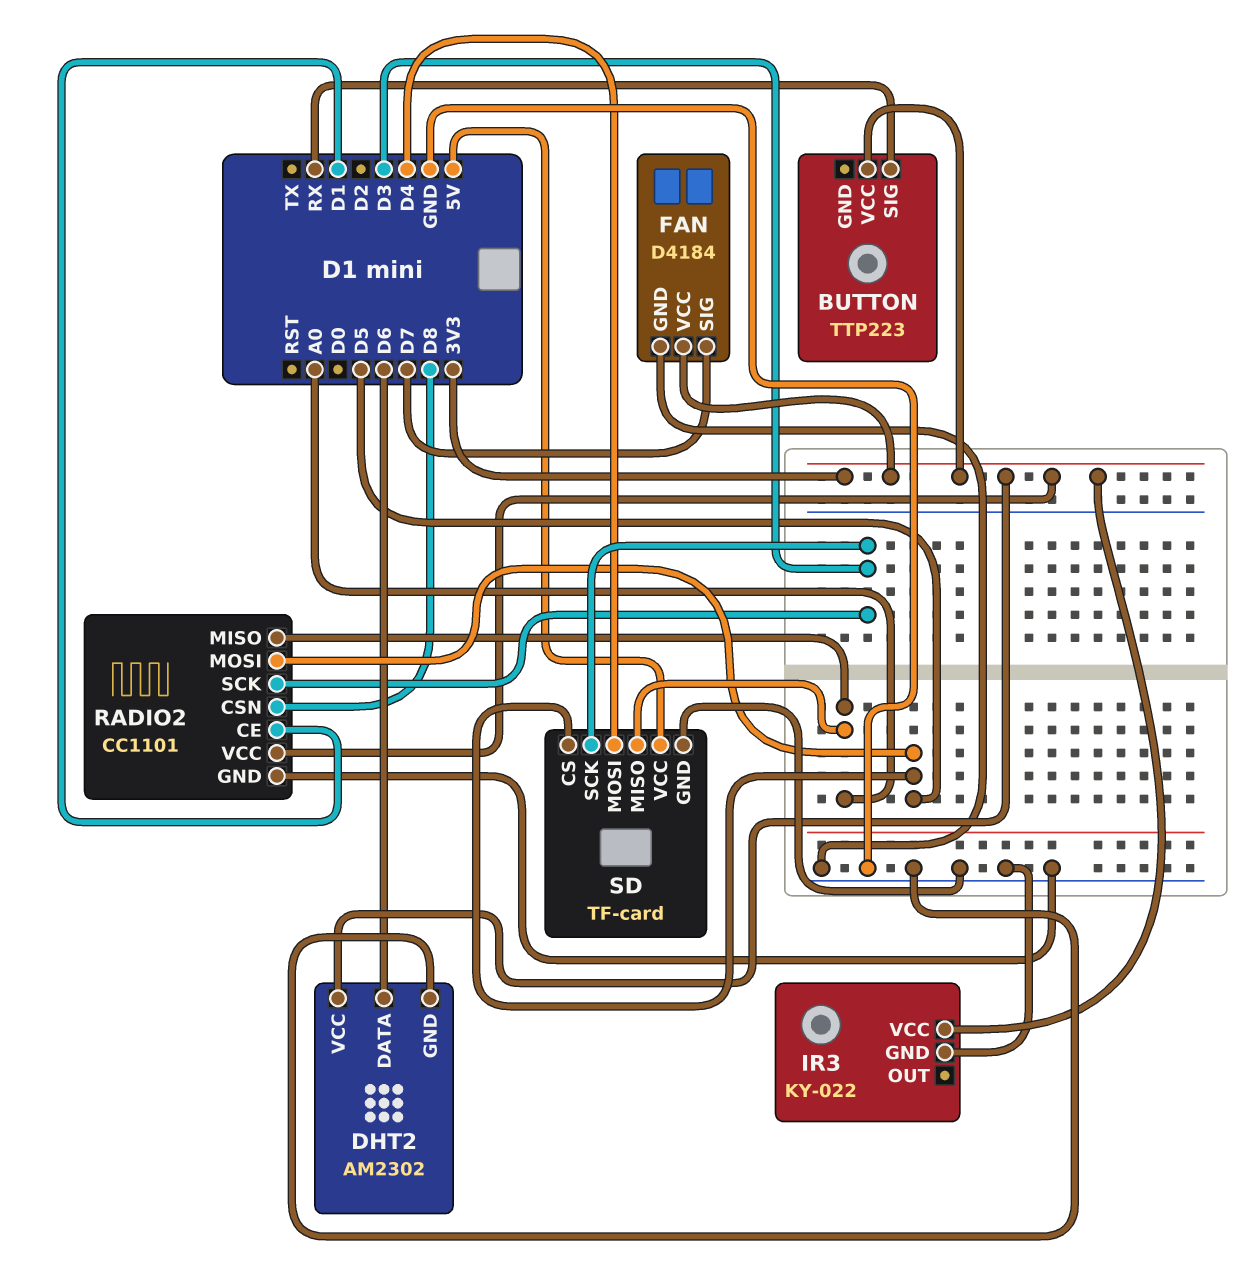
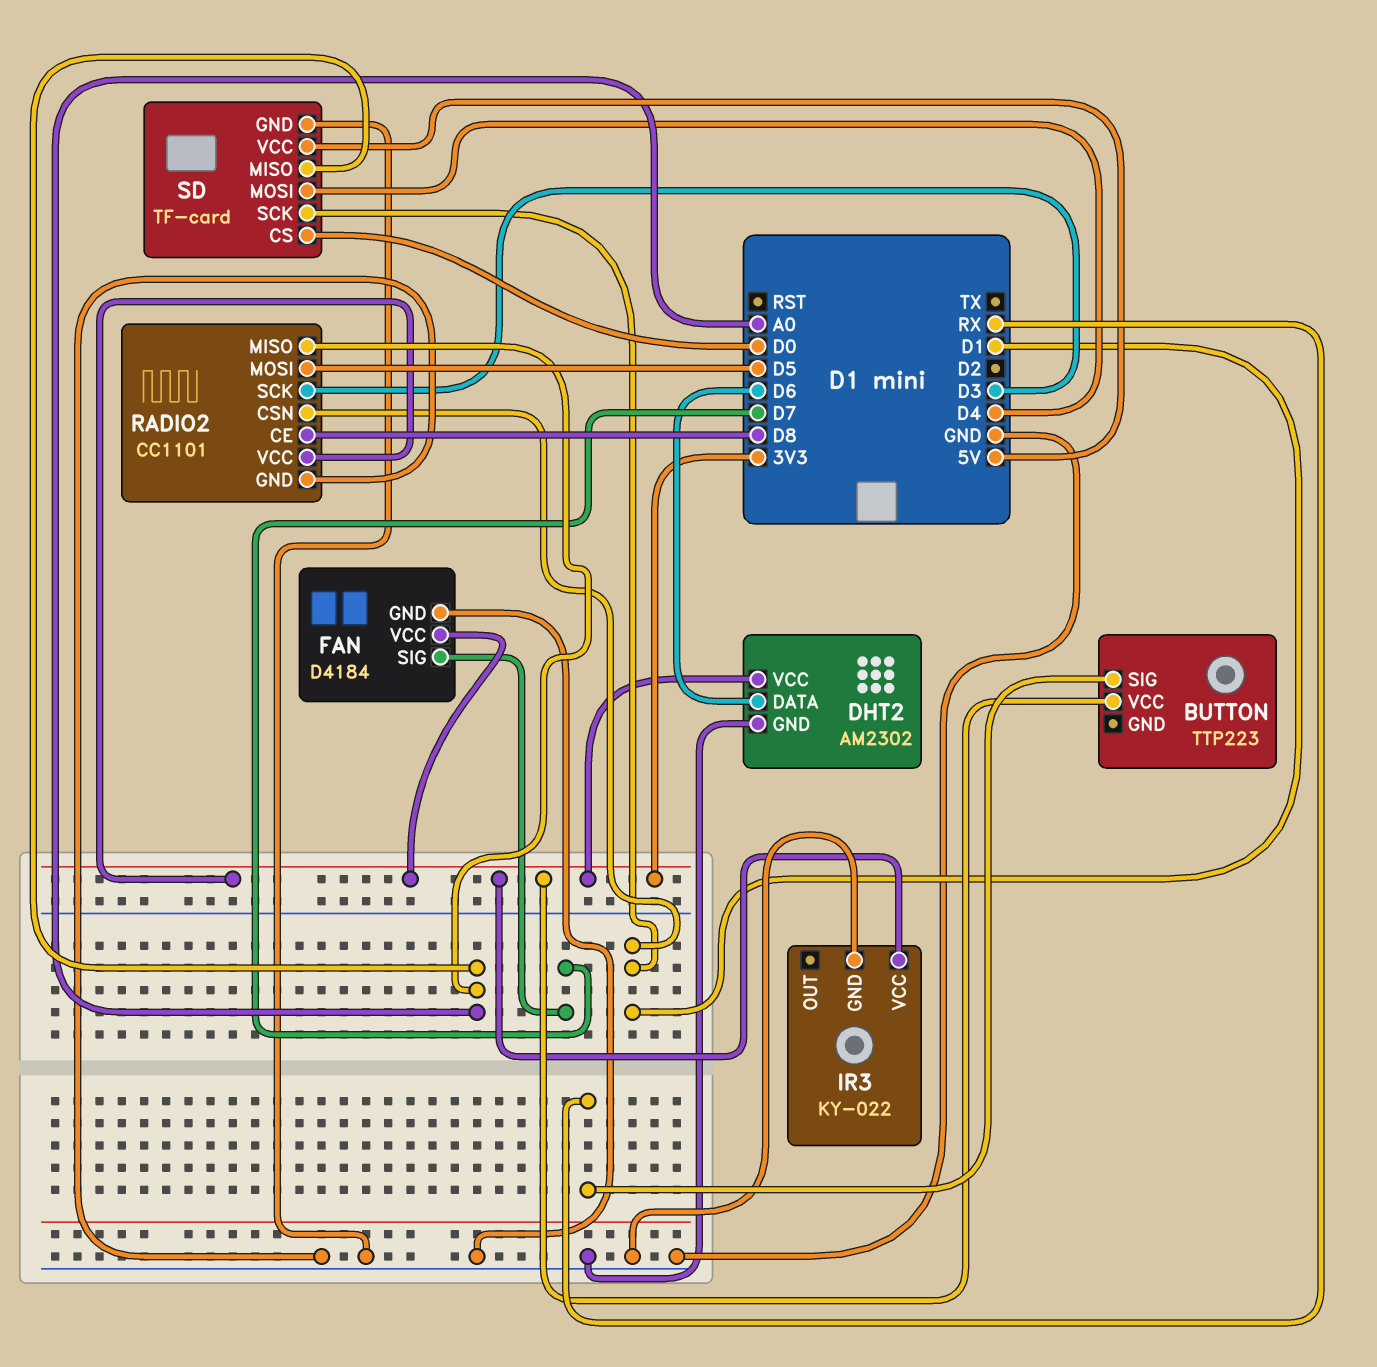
RADIO2 pin CE: D1 -> D8
RADIO2 pin CSN: D8 -> D1
SD pin CS: D5 -> D0
SD pin SCK: D3 -> D1

